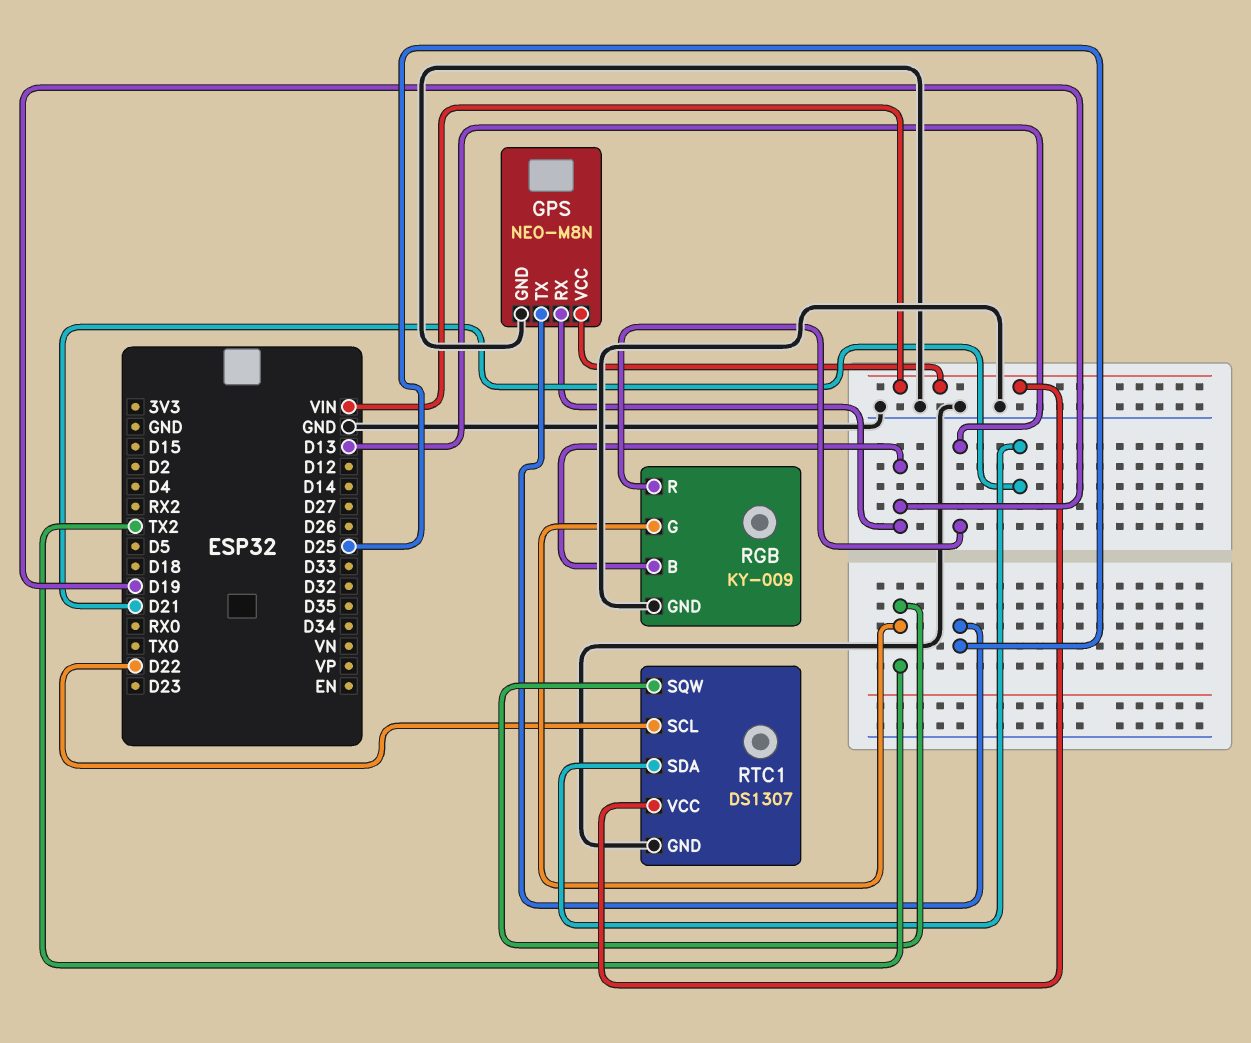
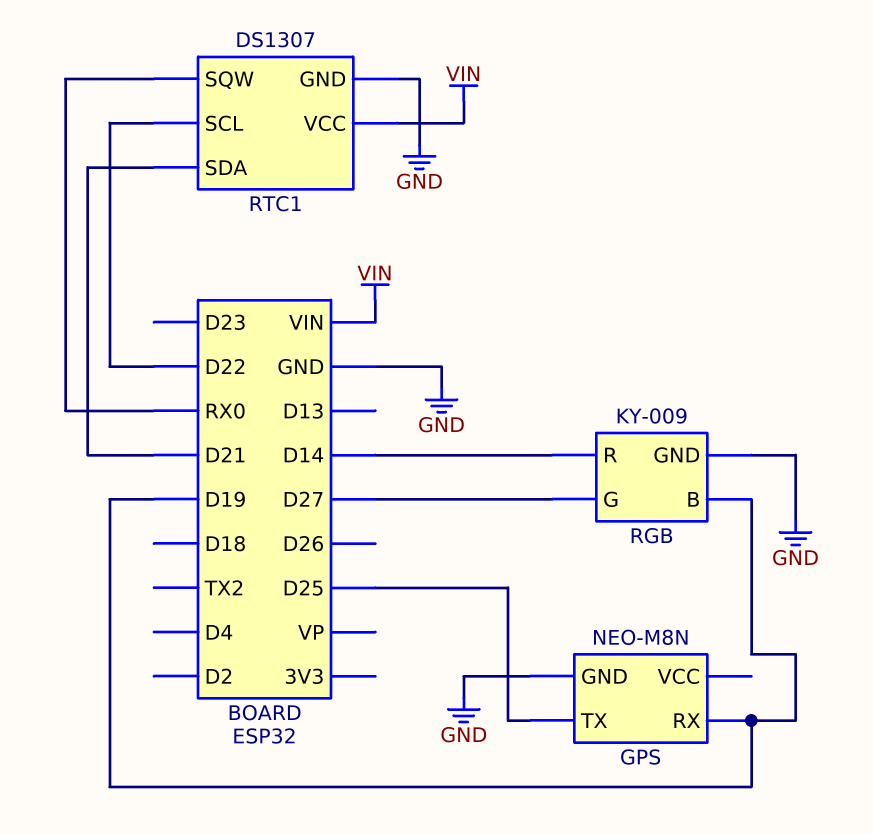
GPS pin VCC: VIN -> none
RGB pin G: TX2 -> D27
RGB pin R: D13 -> D14
RTC1 pin SQW: TX2 -> RX0

